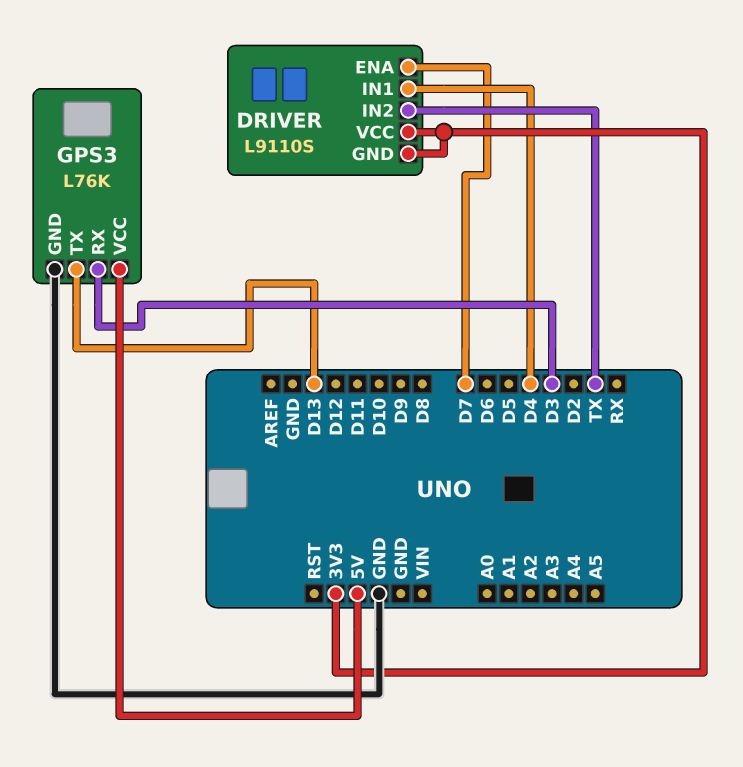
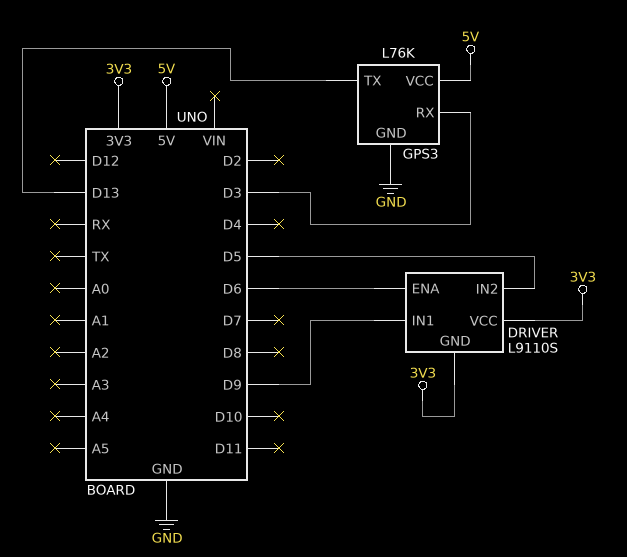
DRIVER pin ENA: D7 -> D6
DRIVER pin IN1: D4 -> D9
DRIVER pin IN2: TX -> D5

